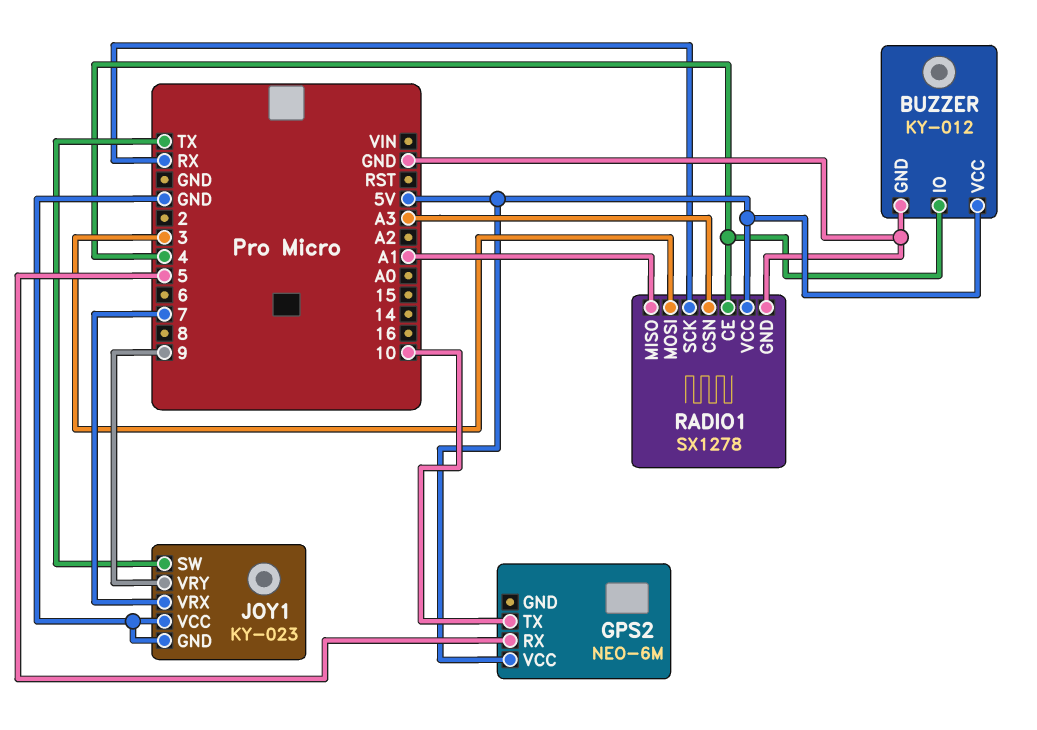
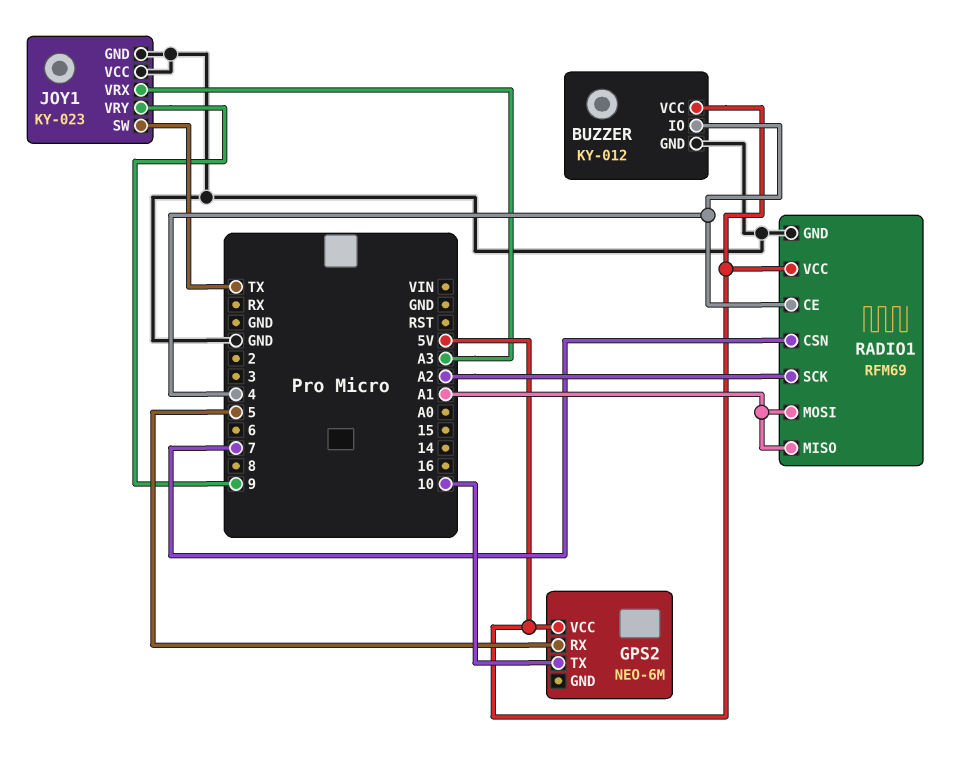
JOY1 pin VRX: 7 -> A3
RADIO1: SX1278 -> RFM69
RADIO1 pin CSN: A3 -> 7
RADIO1 pin MOSI: 3 -> A1
RADIO1 pin SCK: RX -> A2

